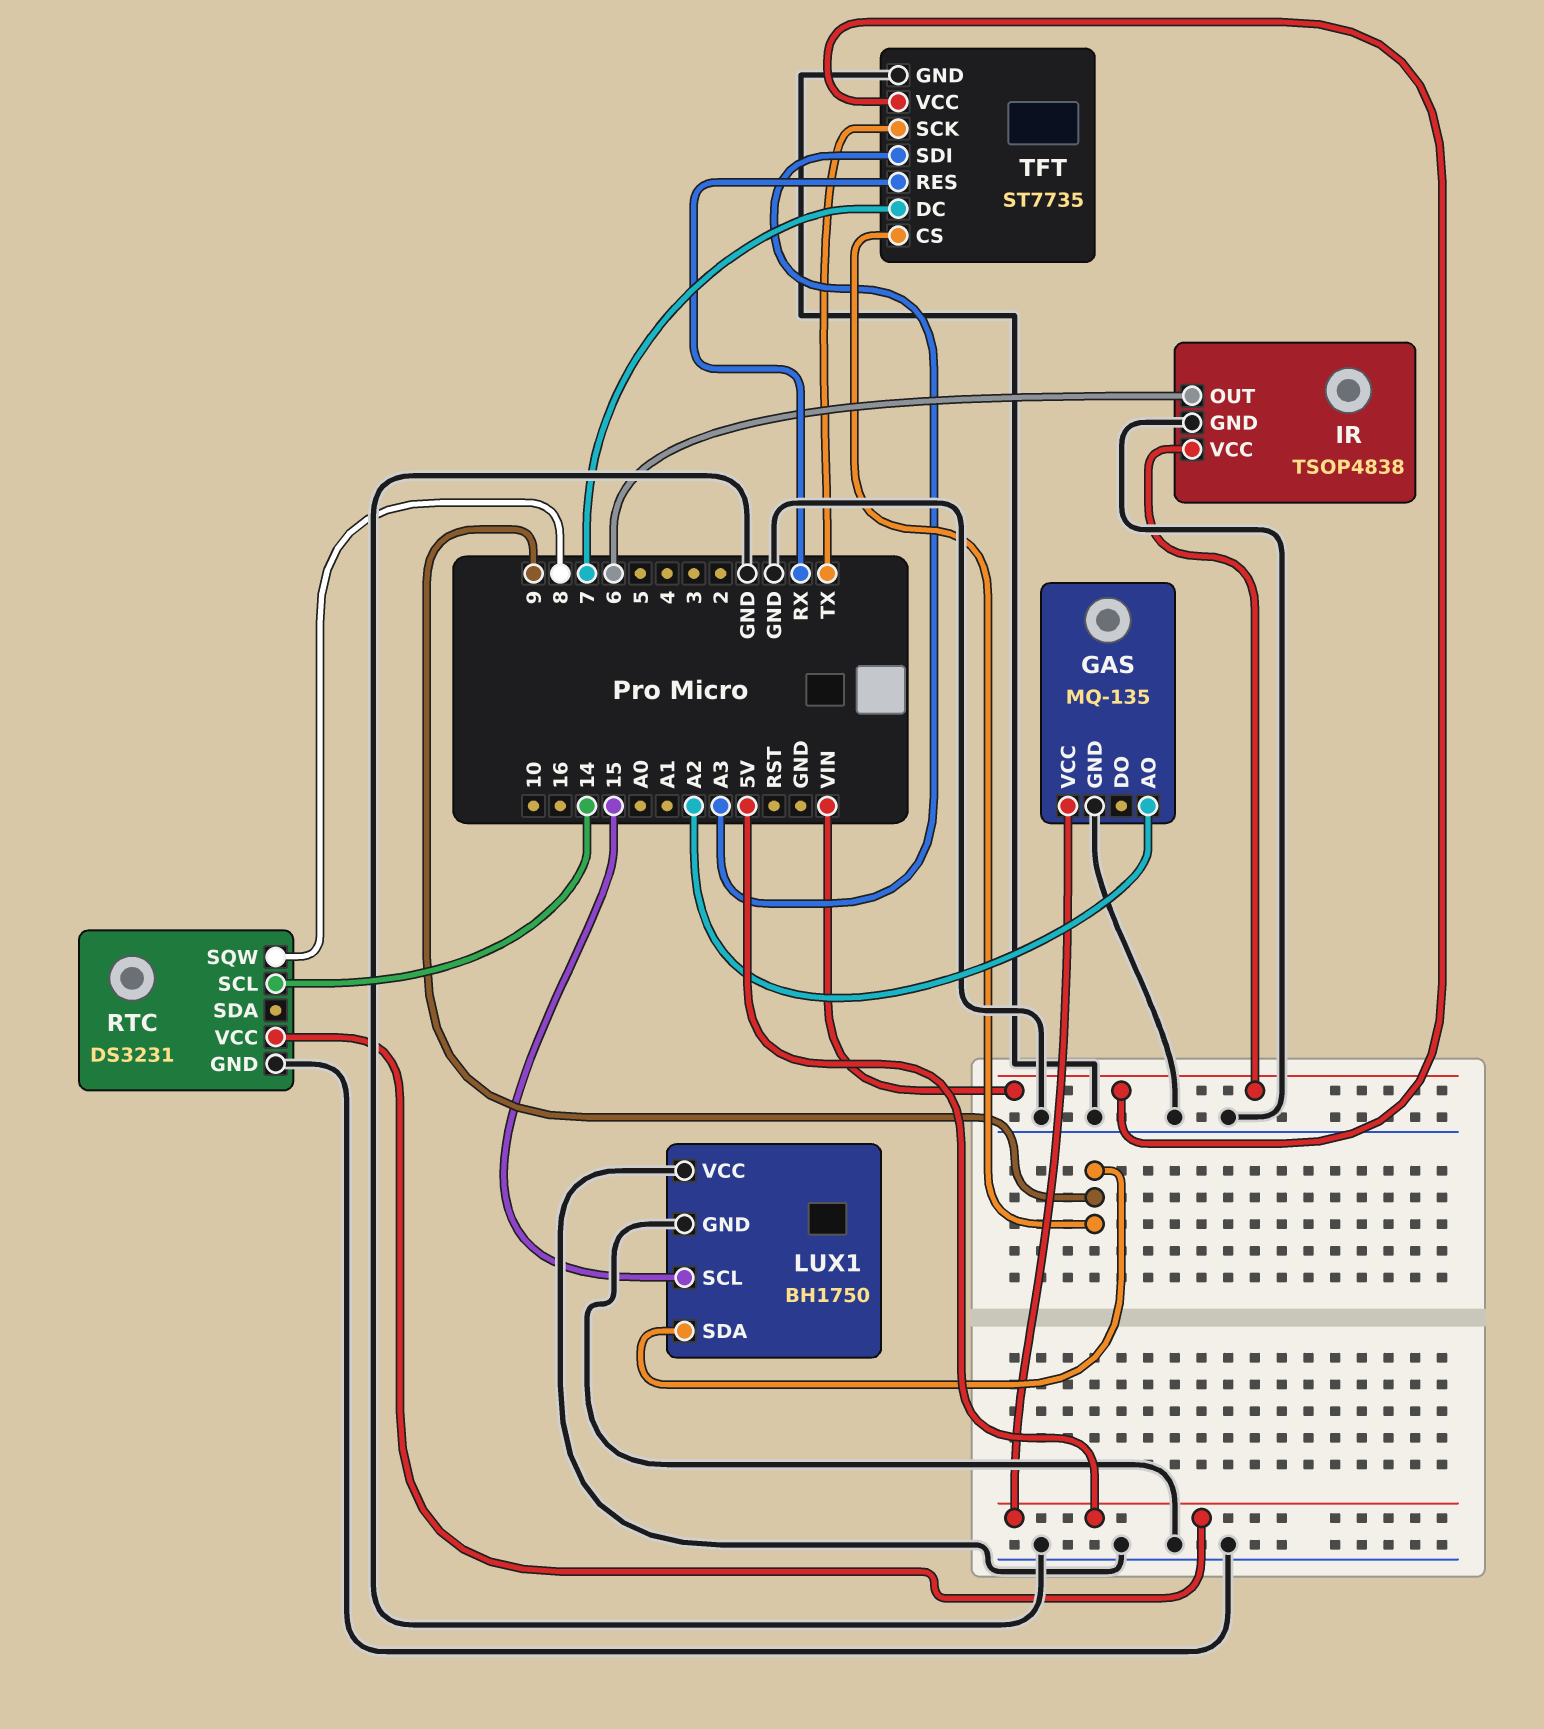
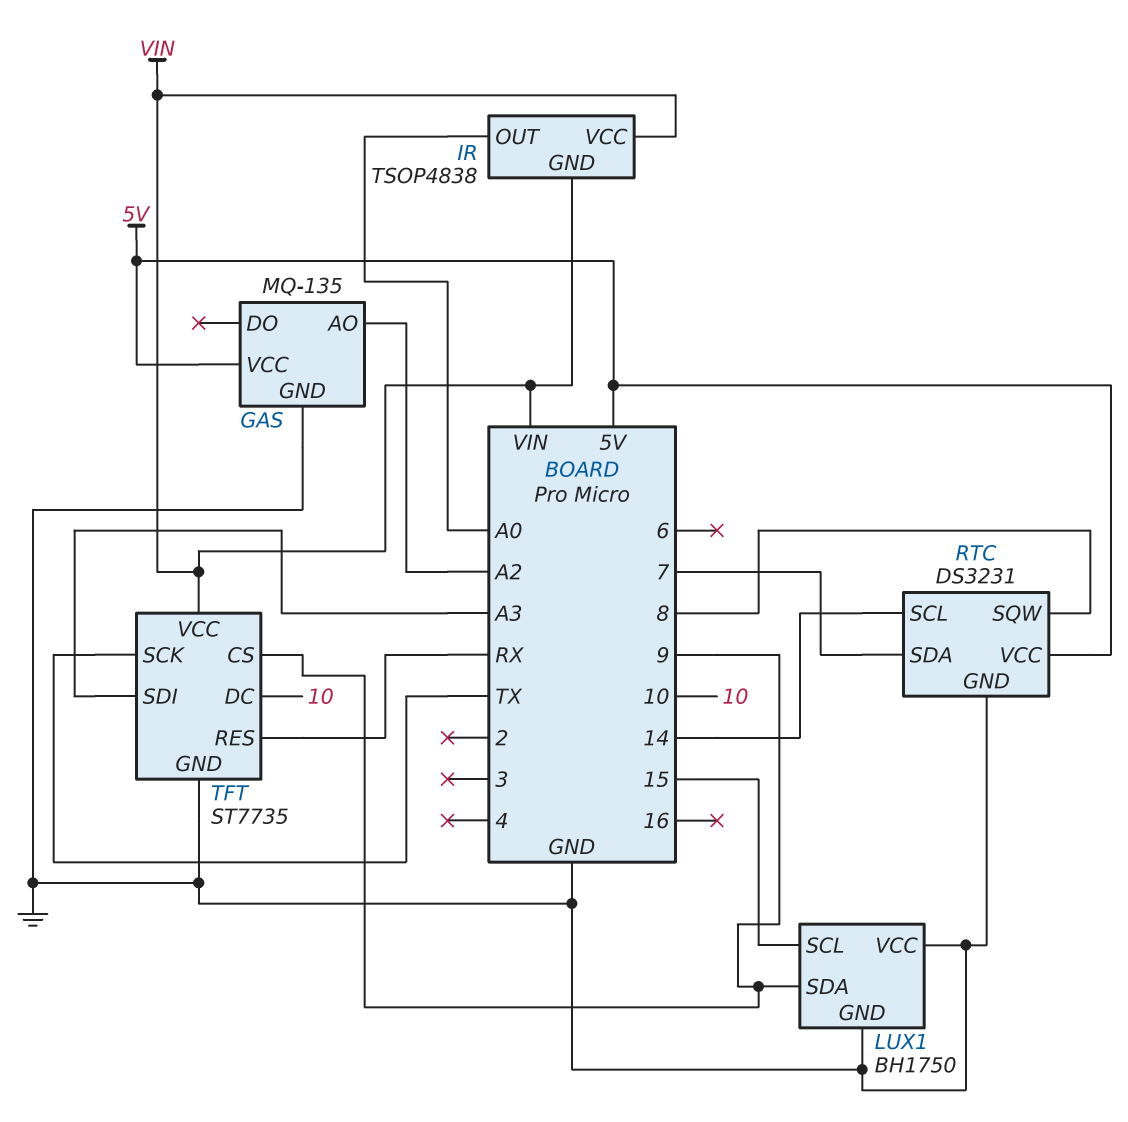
IR pin GND: GND -> VIN
IR pin OUT: 6 -> A0
RTC pin SDA: none -> 7
TFT pin DC: 7 -> 10

